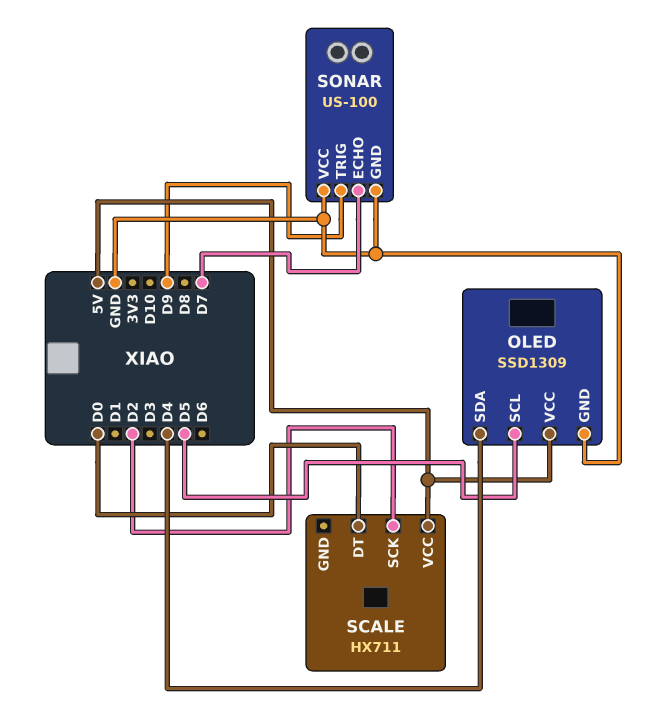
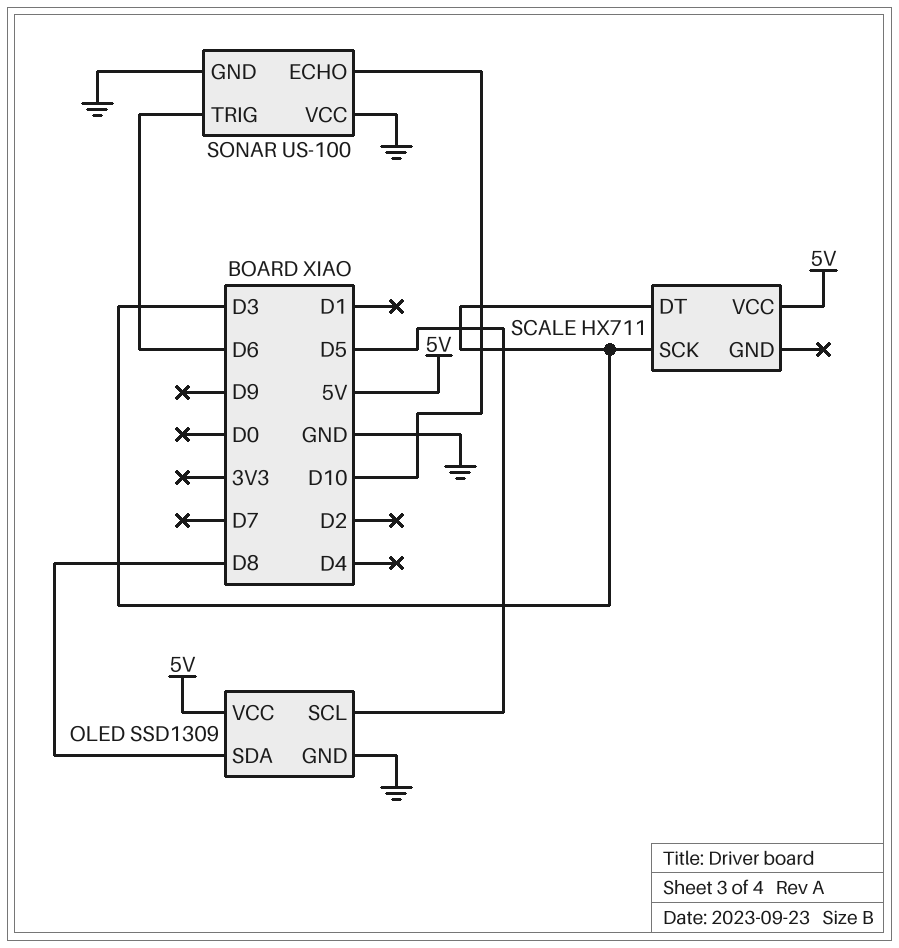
OLED pin SDA: D4 -> D8
SCALE pin DT: D0 -> D3
SCALE pin SCK: D2 -> D3
SONAR pin ECHO: D7 -> D10
SONAR pin TRIG: D9 -> D6

